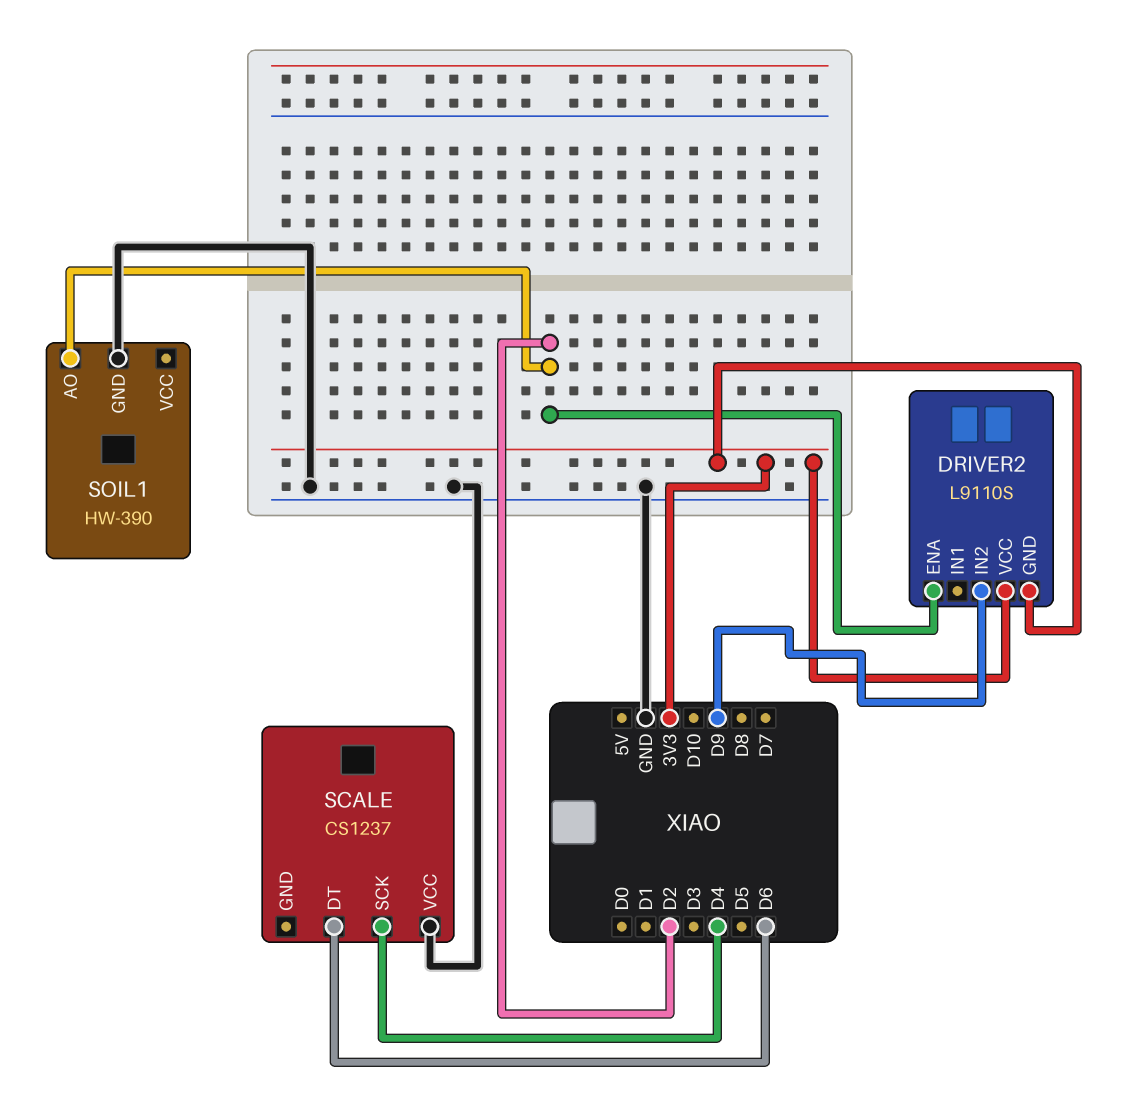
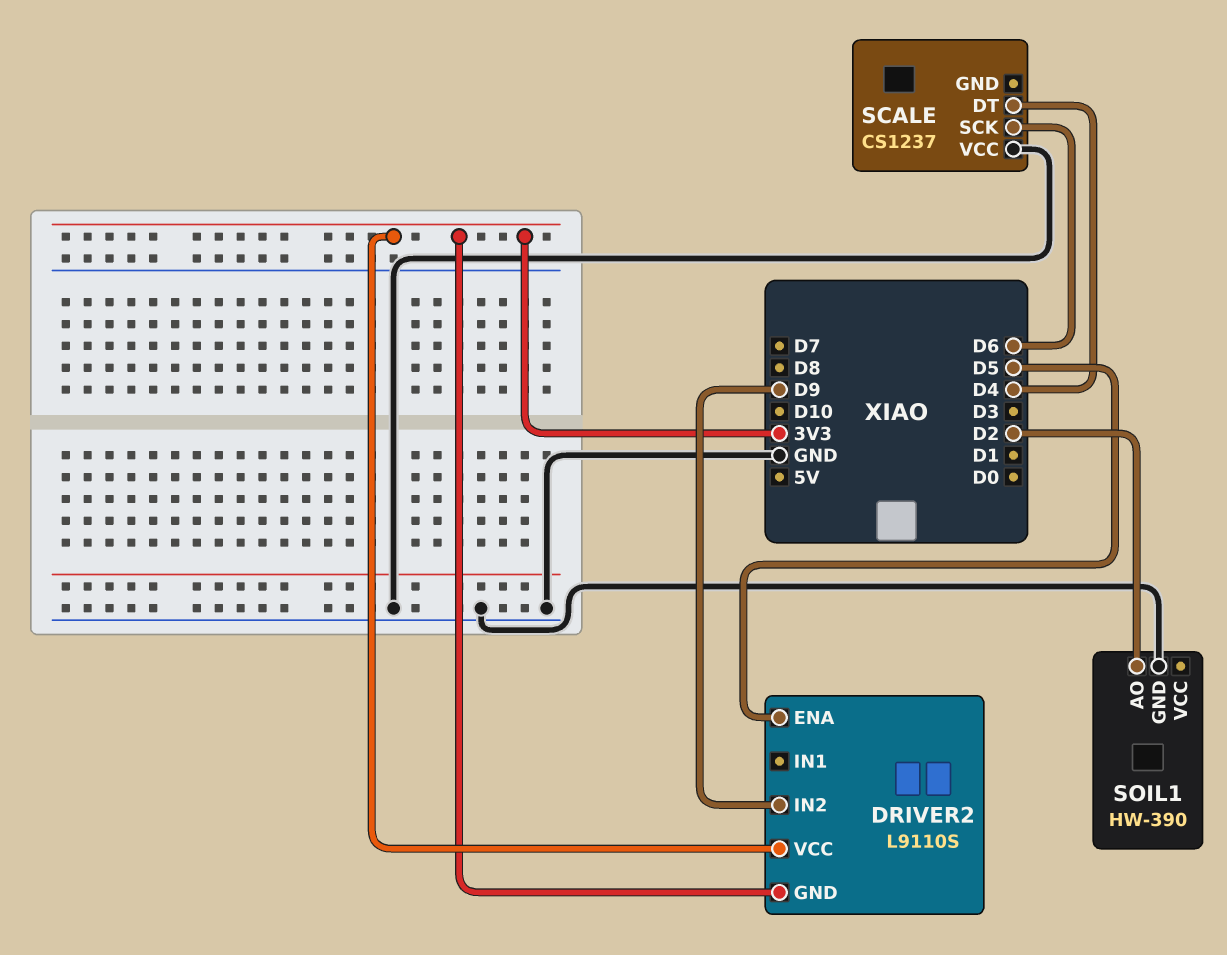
DRIVER2 pin ENA: D2 -> D5
SCALE pin DT: D6 -> D4
SCALE pin SCK: D4 -> D6

